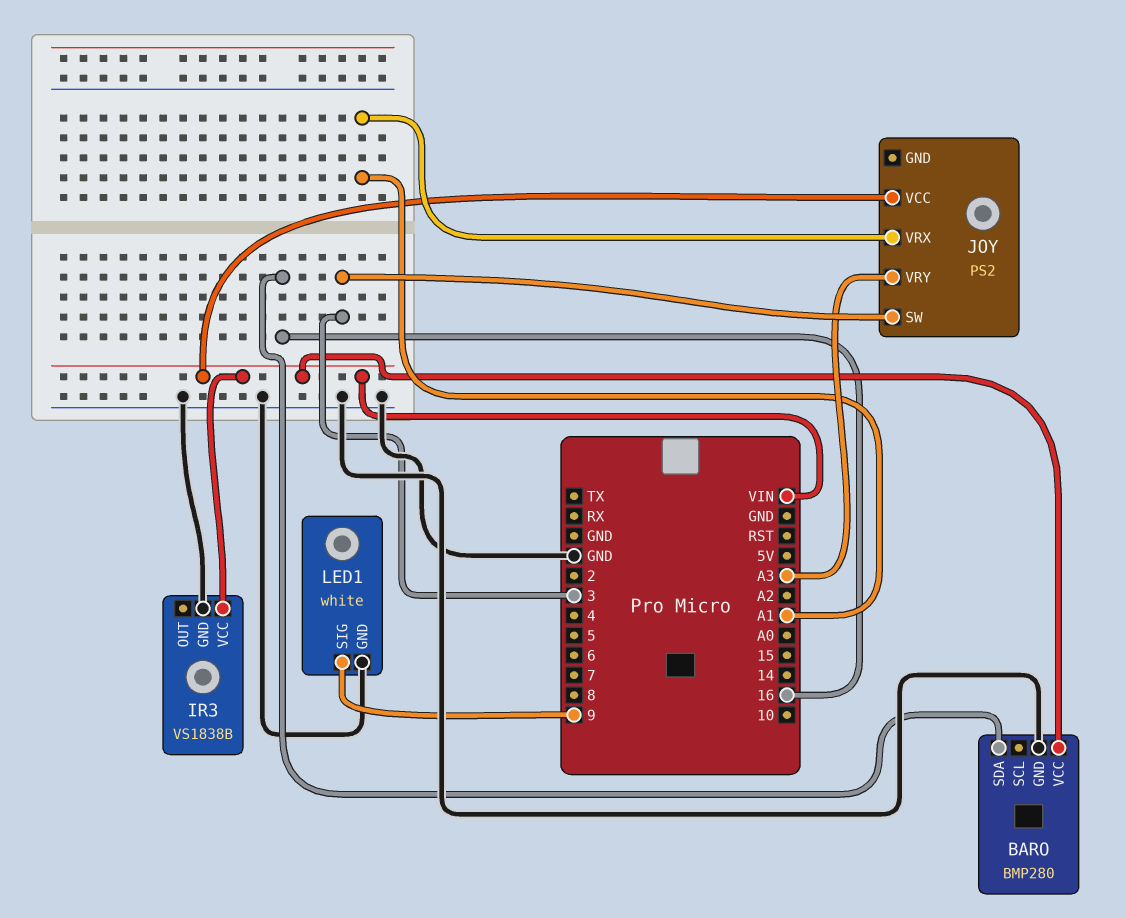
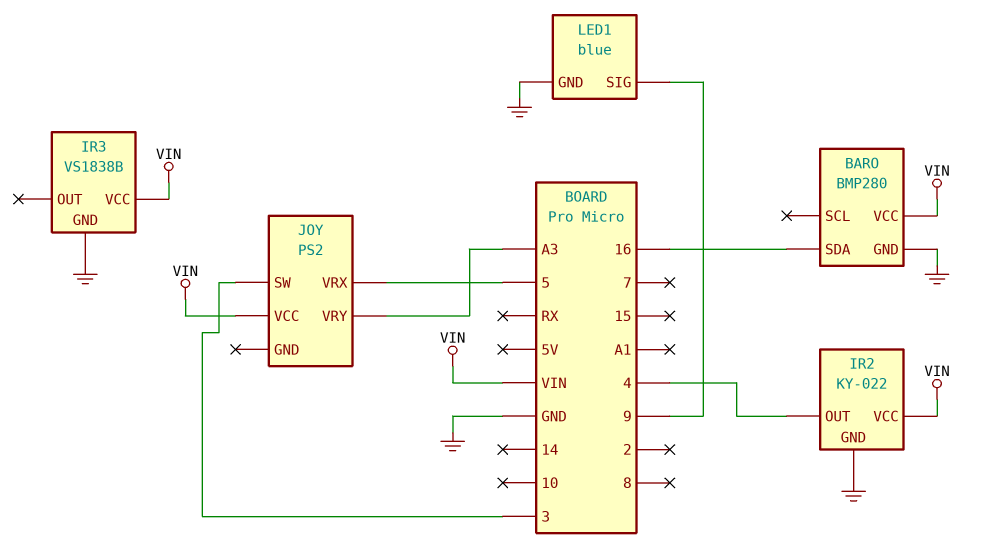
IR2: none -> KY-022
IR2 pin GND: none -> GND
IR2 pin OUT: none -> 4
IR2 pin VCC: none -> VIN
JOY pin VRX: A1 -> 5
LED1: white -> blue

